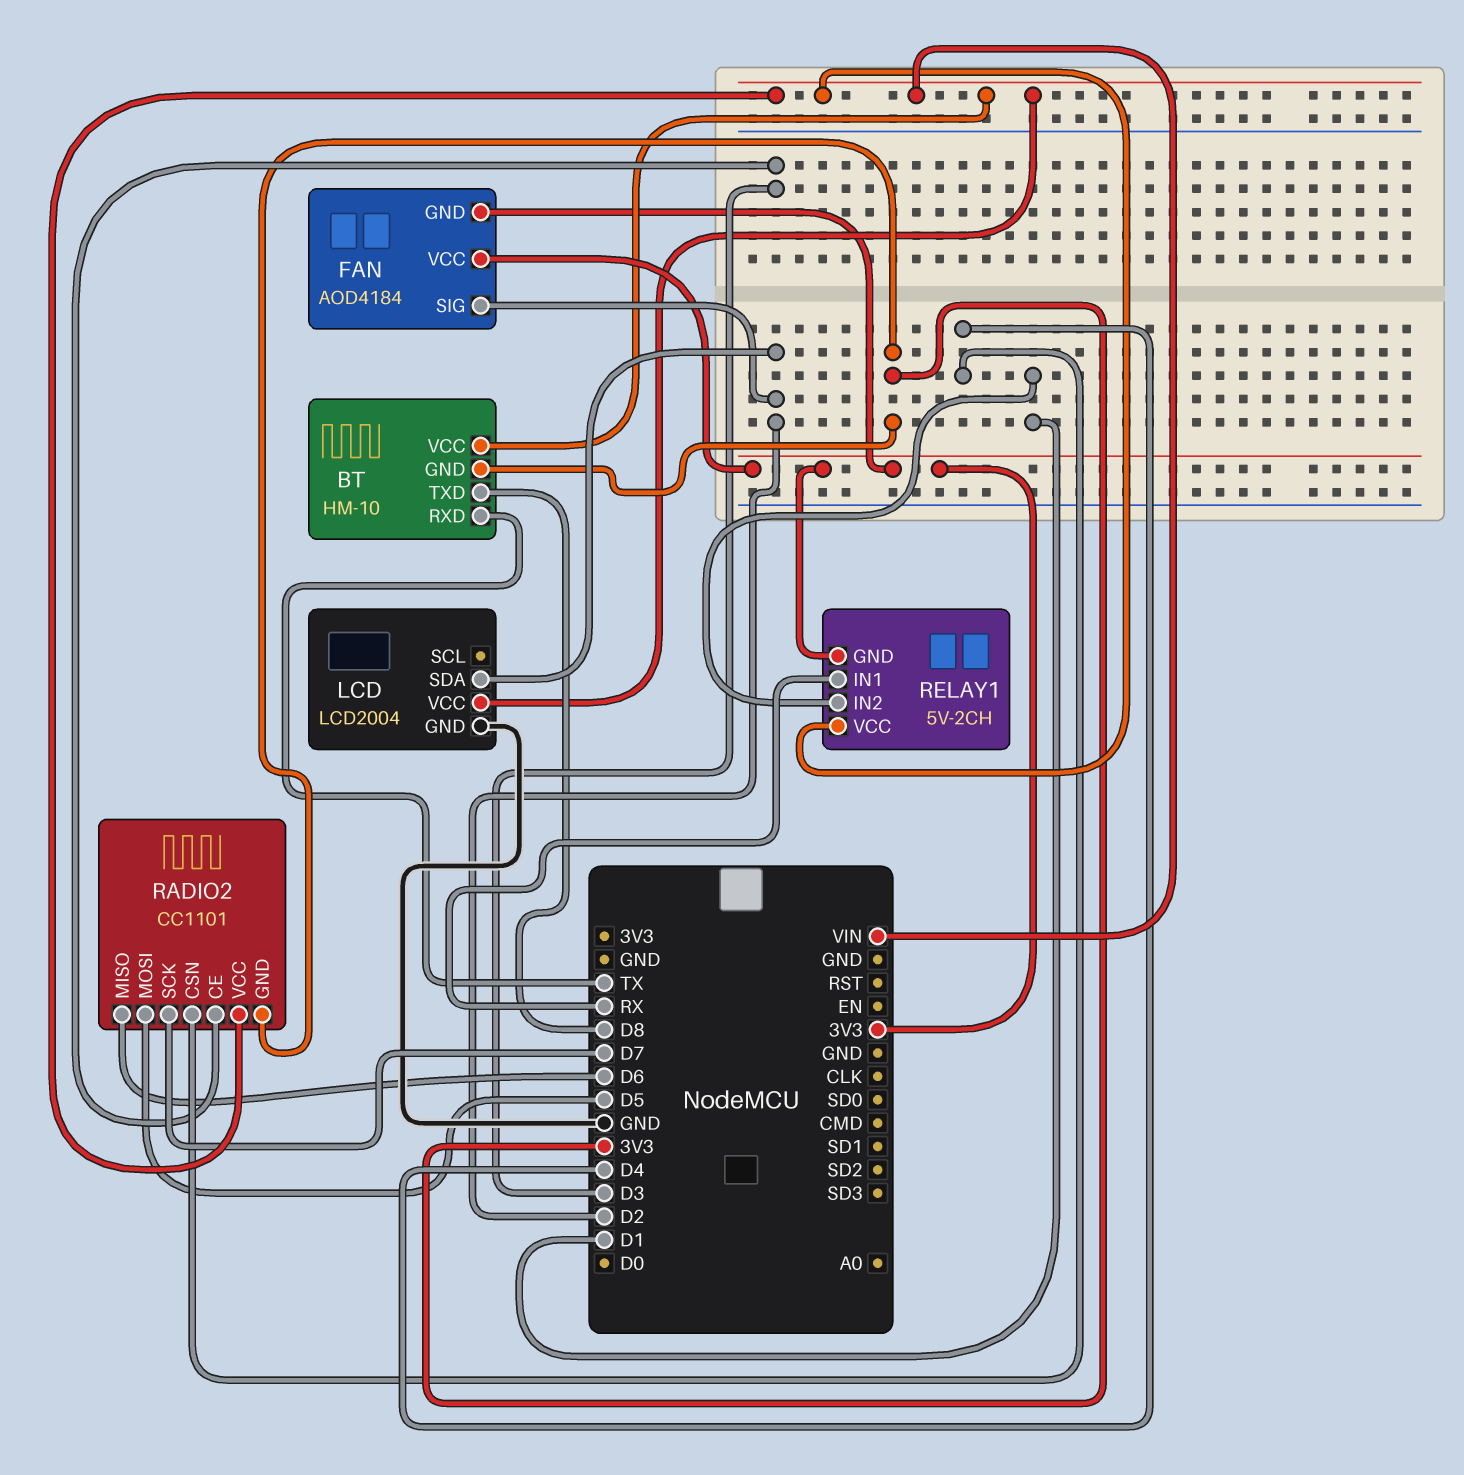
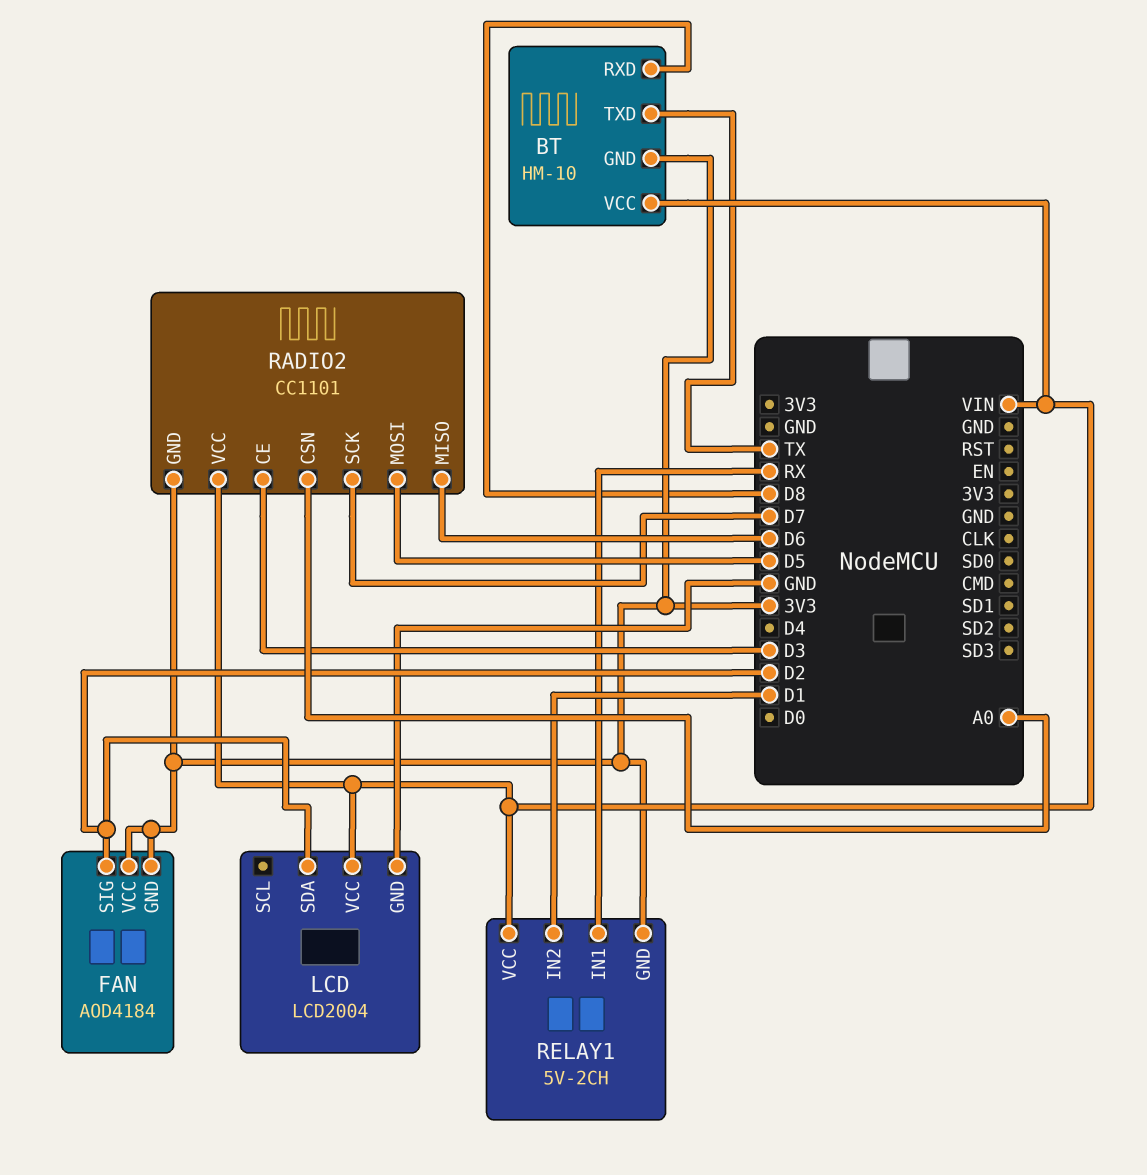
BT pin RXD: TX -> D8
BT pin TXD: D8 -> TX
RADIO2 pin CSN: D4 -> A0

